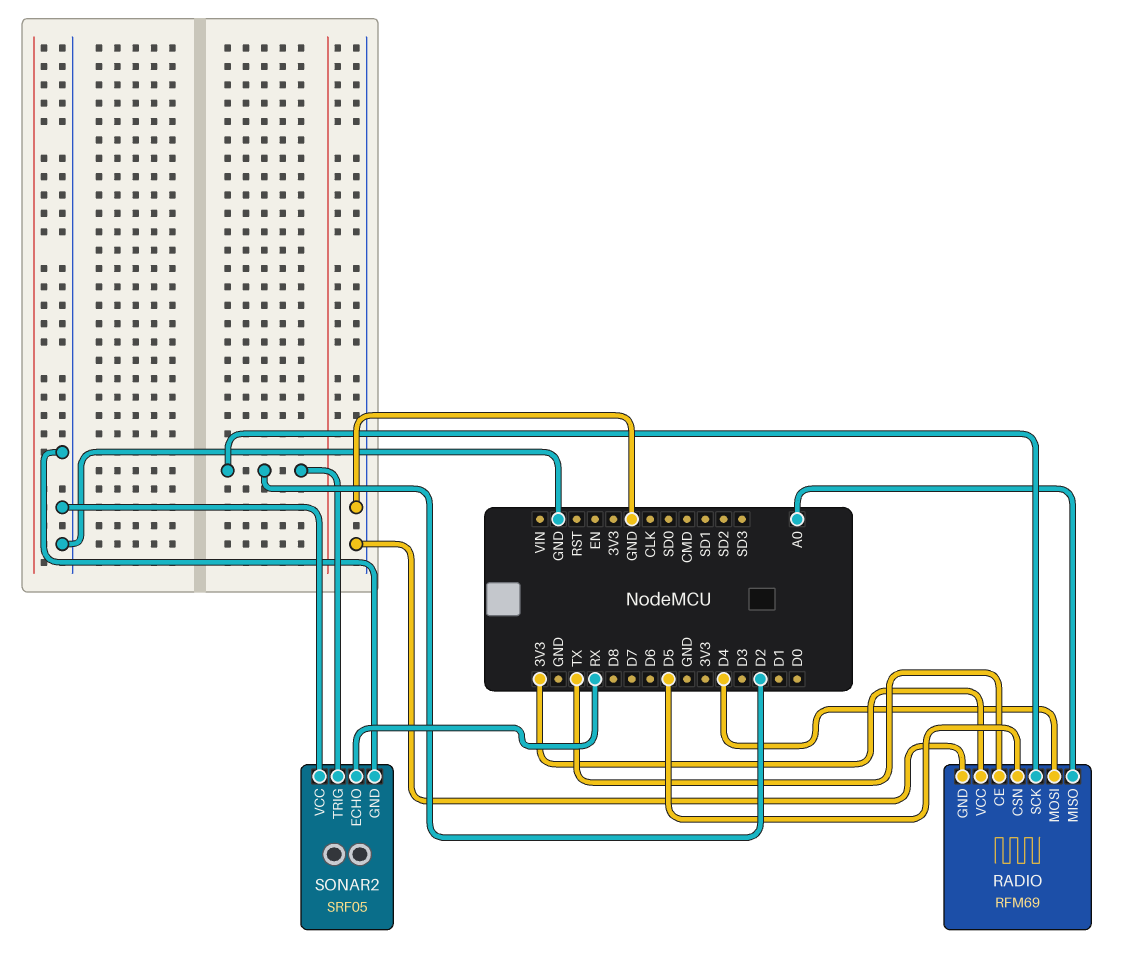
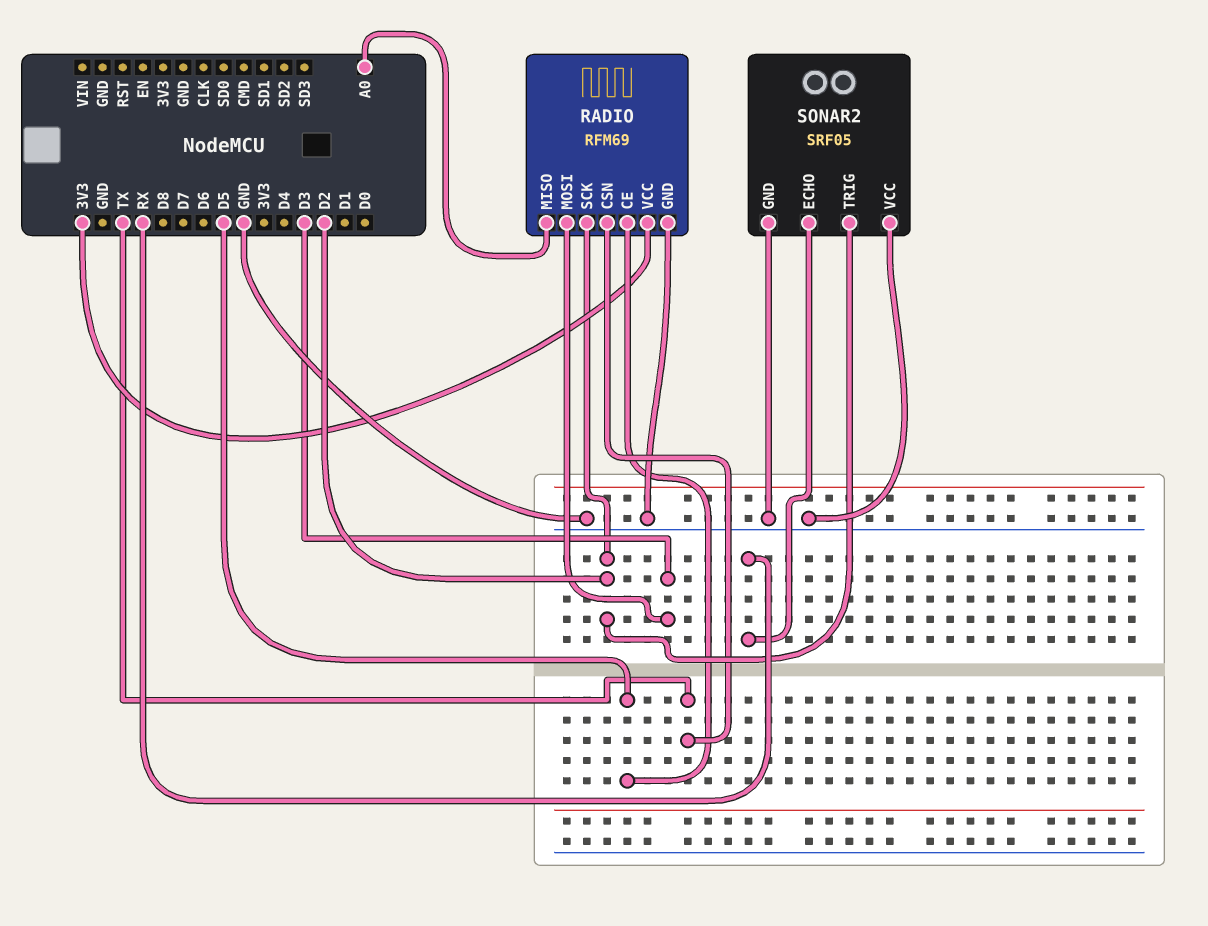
RADIO pin CE: TX -> D5
RADIO pin CSN: D5 -> TX
RADIO pin MOSI: D4 -> D3

